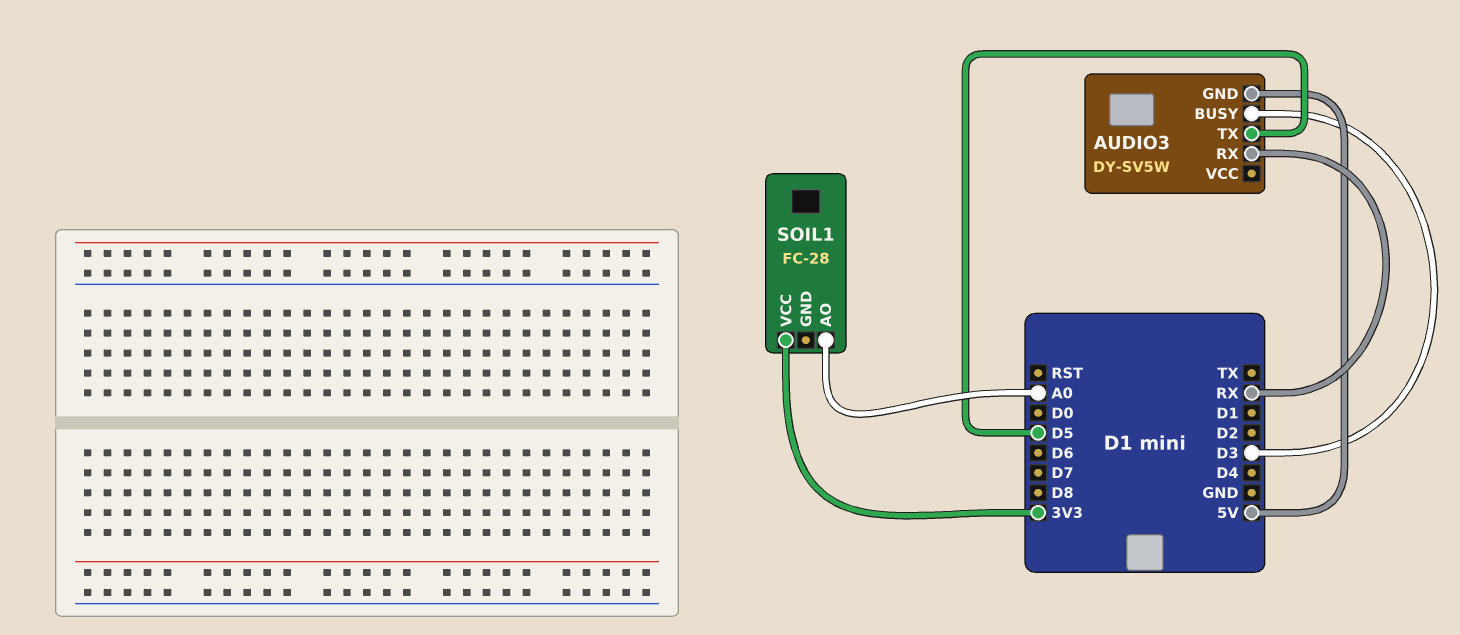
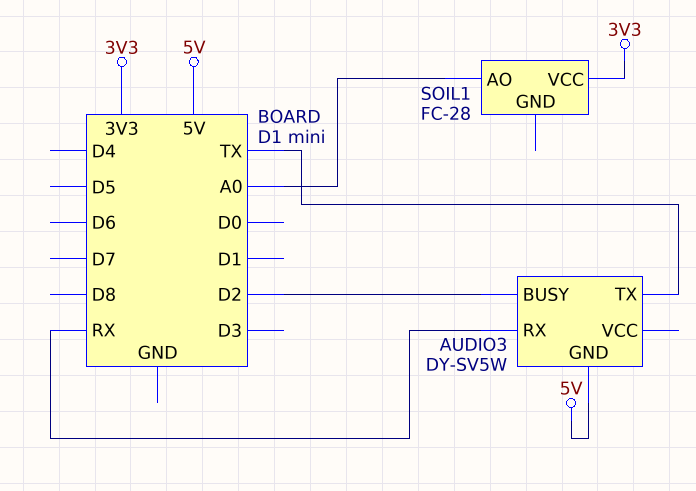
AUDIO3 pin BUSY: D3 -> D2
AUDIO3 pin TX: D5 -> TX

